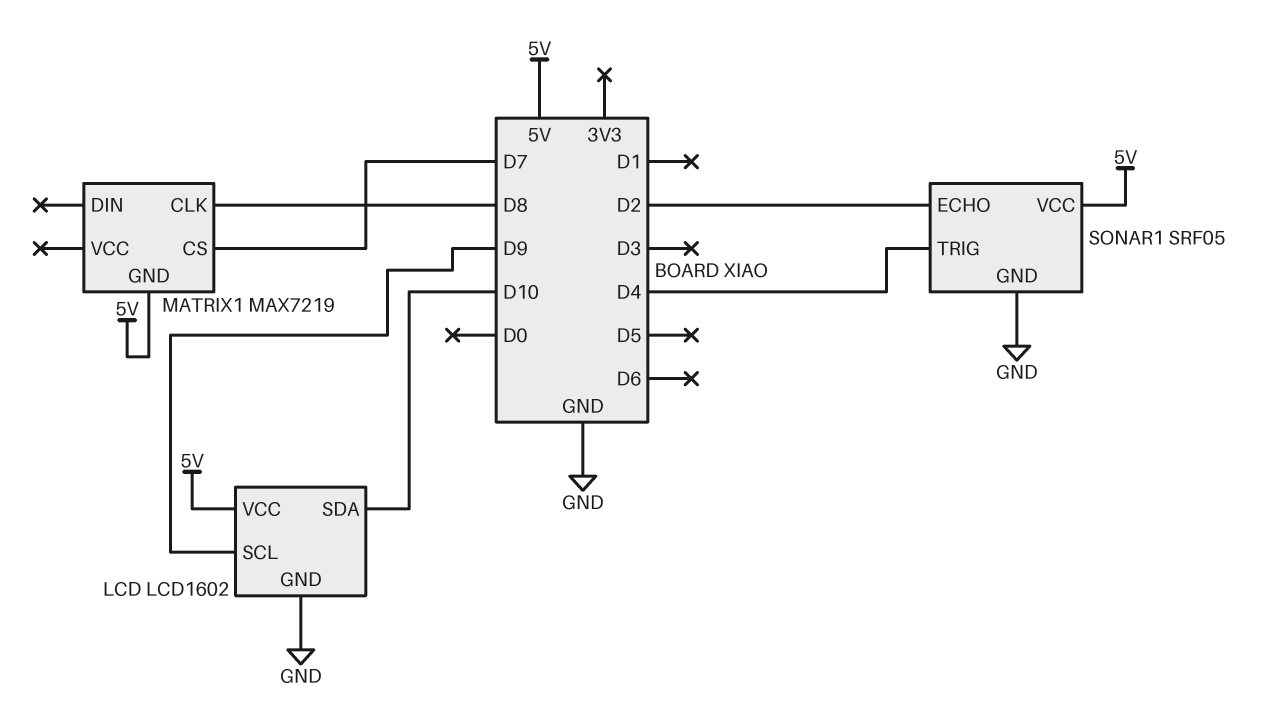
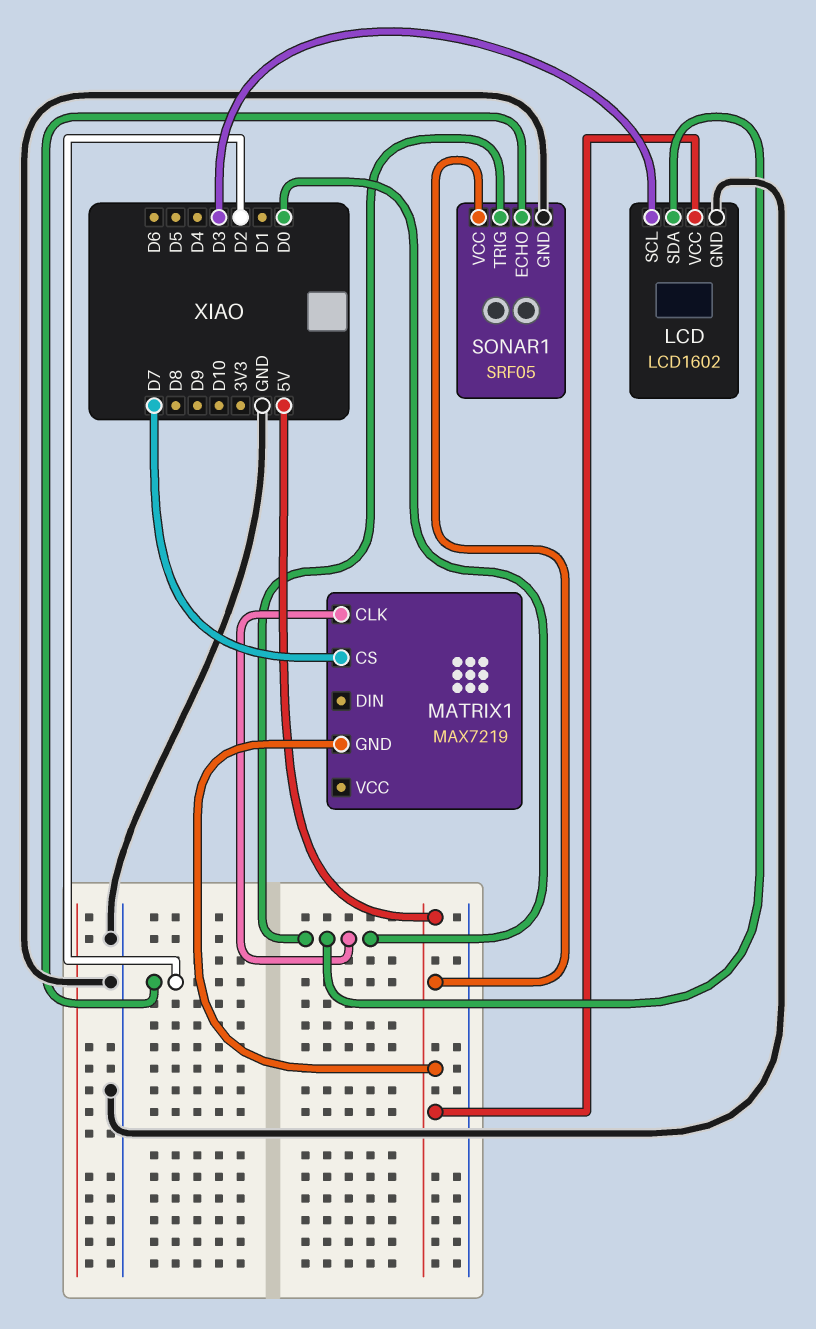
LCD pin SCL: D9 -> D3
LCD pin SDA: D10 -> D0
MATRIX1 pin CLK: D8 -> D0
SONAR1 pin TRIG: D4 -> D0

